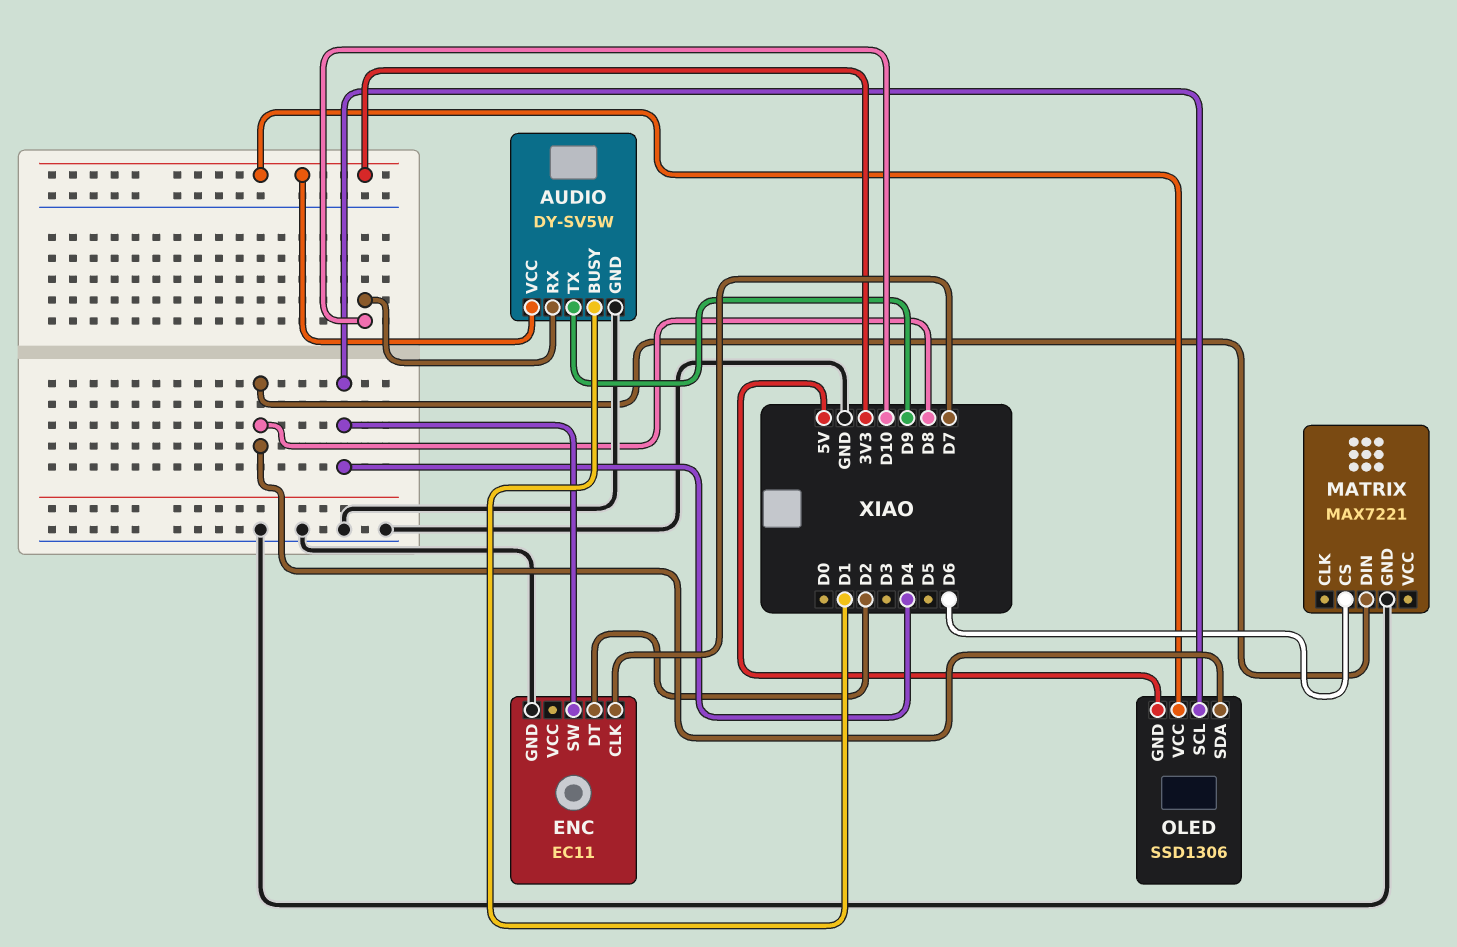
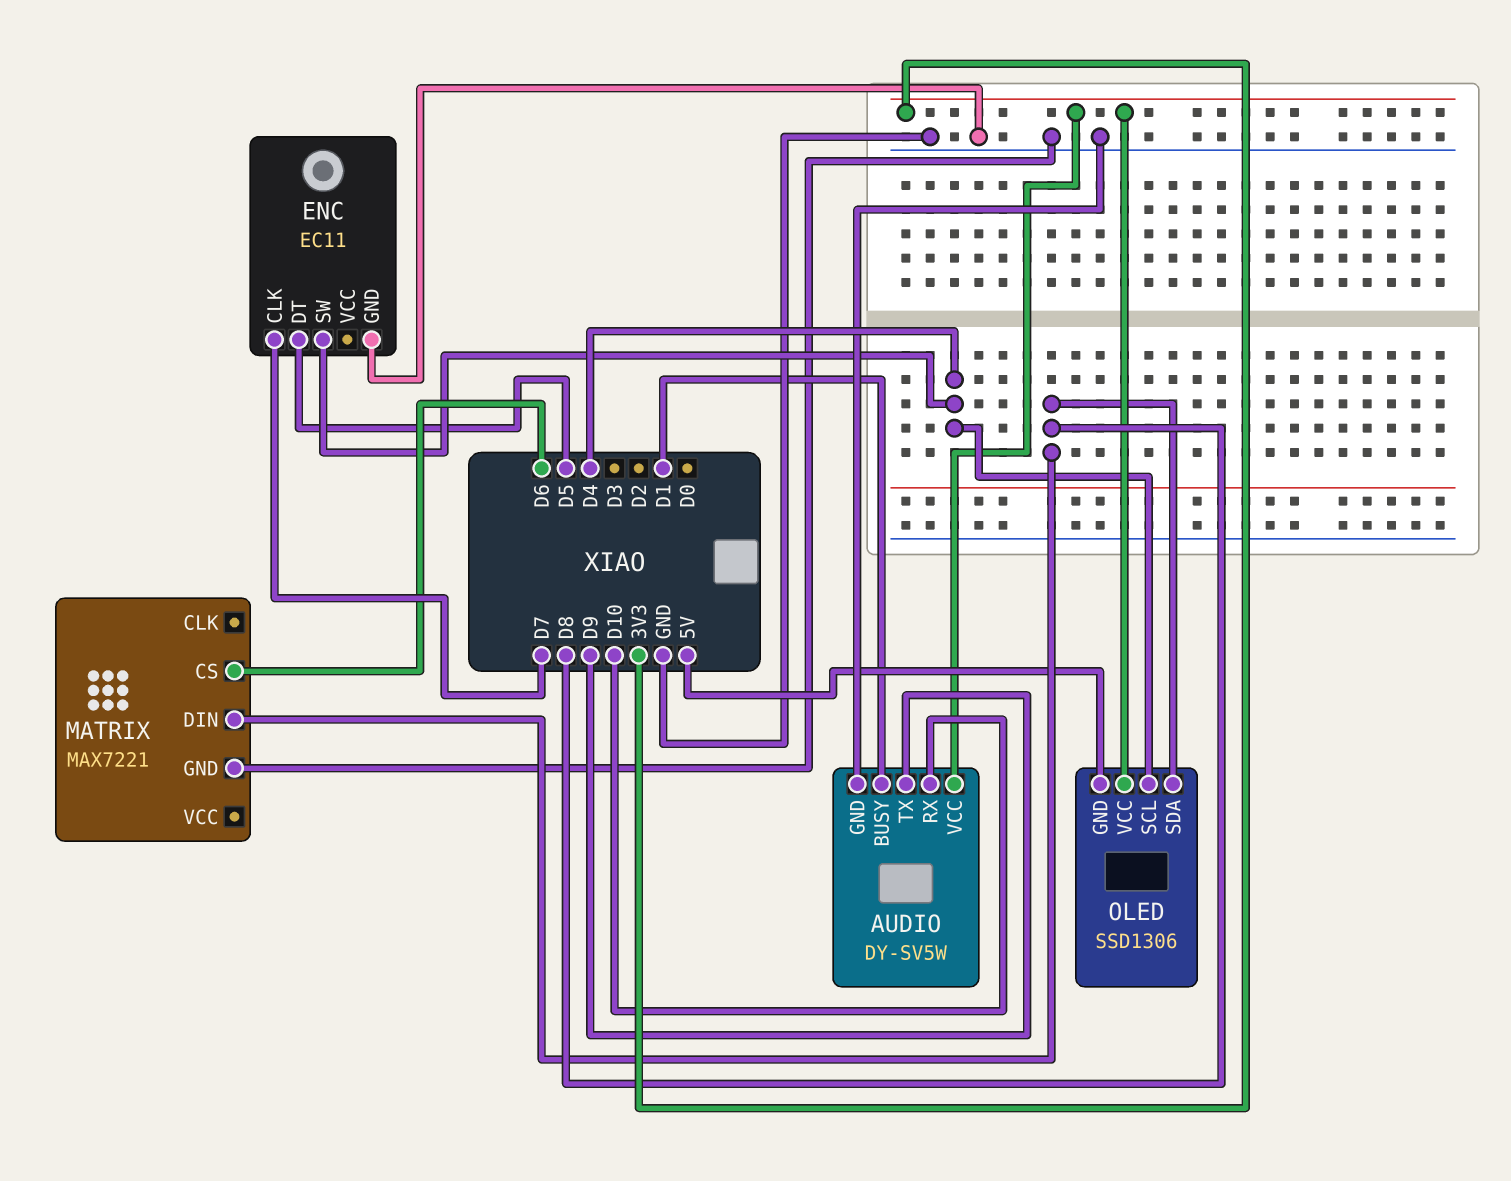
ENC pin DT: D2 -> D5

